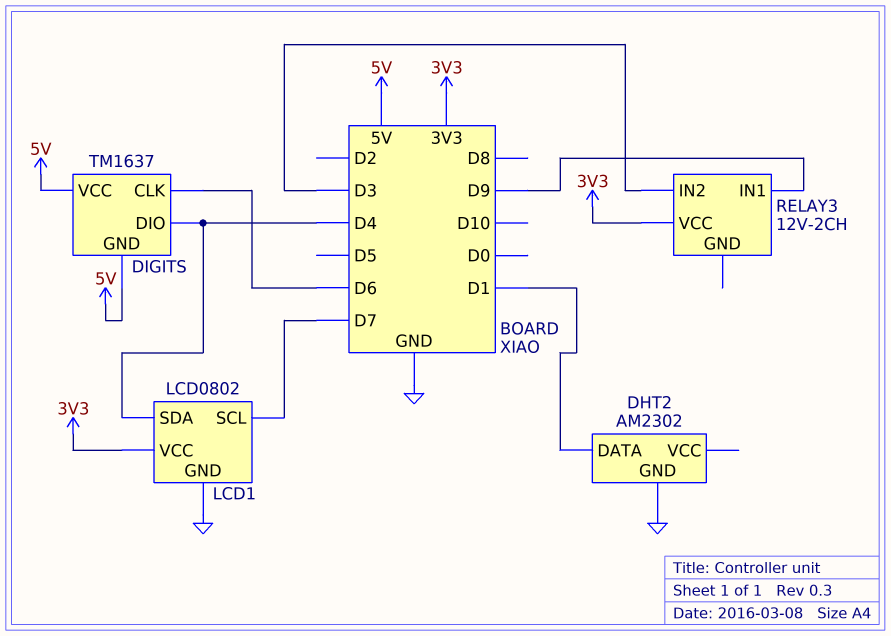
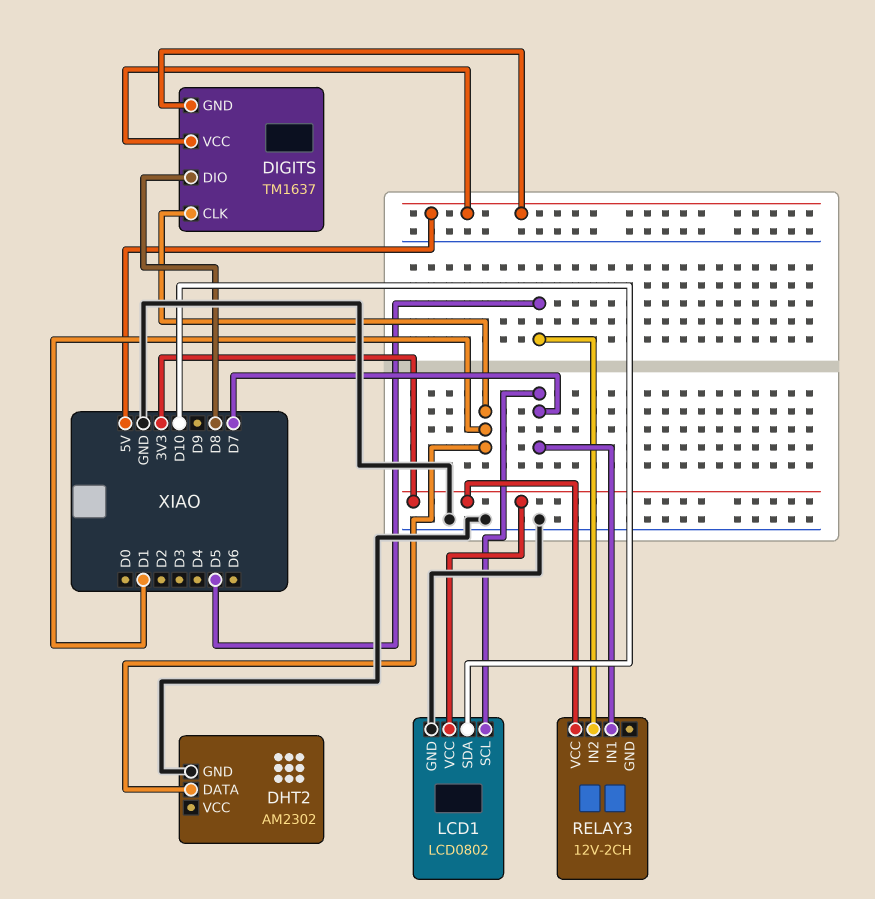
DIGITS pin CLK: D6 -> D1
DIGITS pin DIO: D4 -> D8
LCD1 pin SDA: D4 -> D10
RELAY3 pin IN1: D9 -> D7
RELAY3 pin IN2: D3 -> D5

